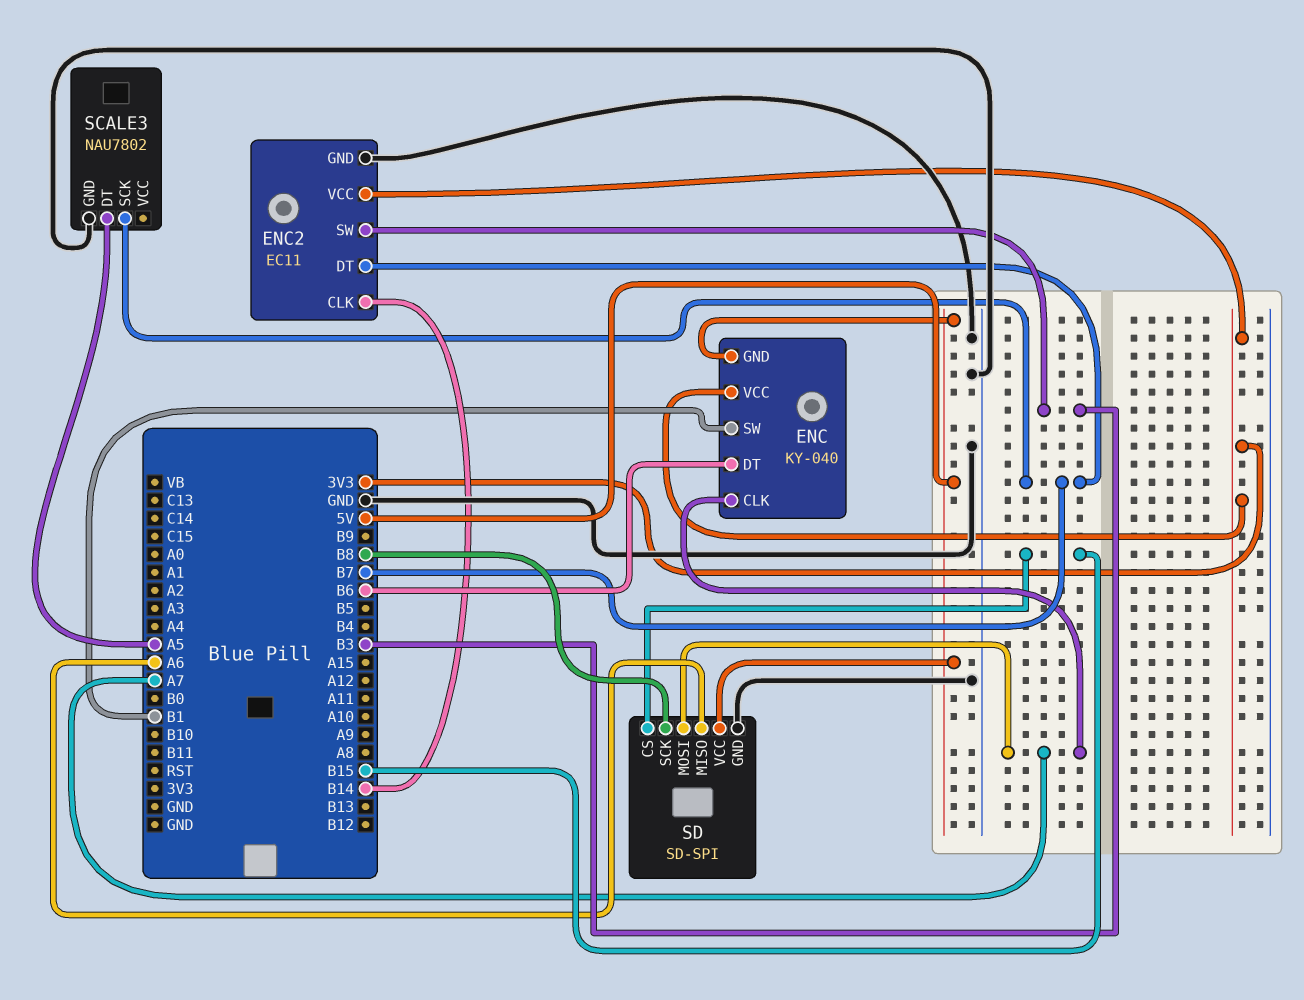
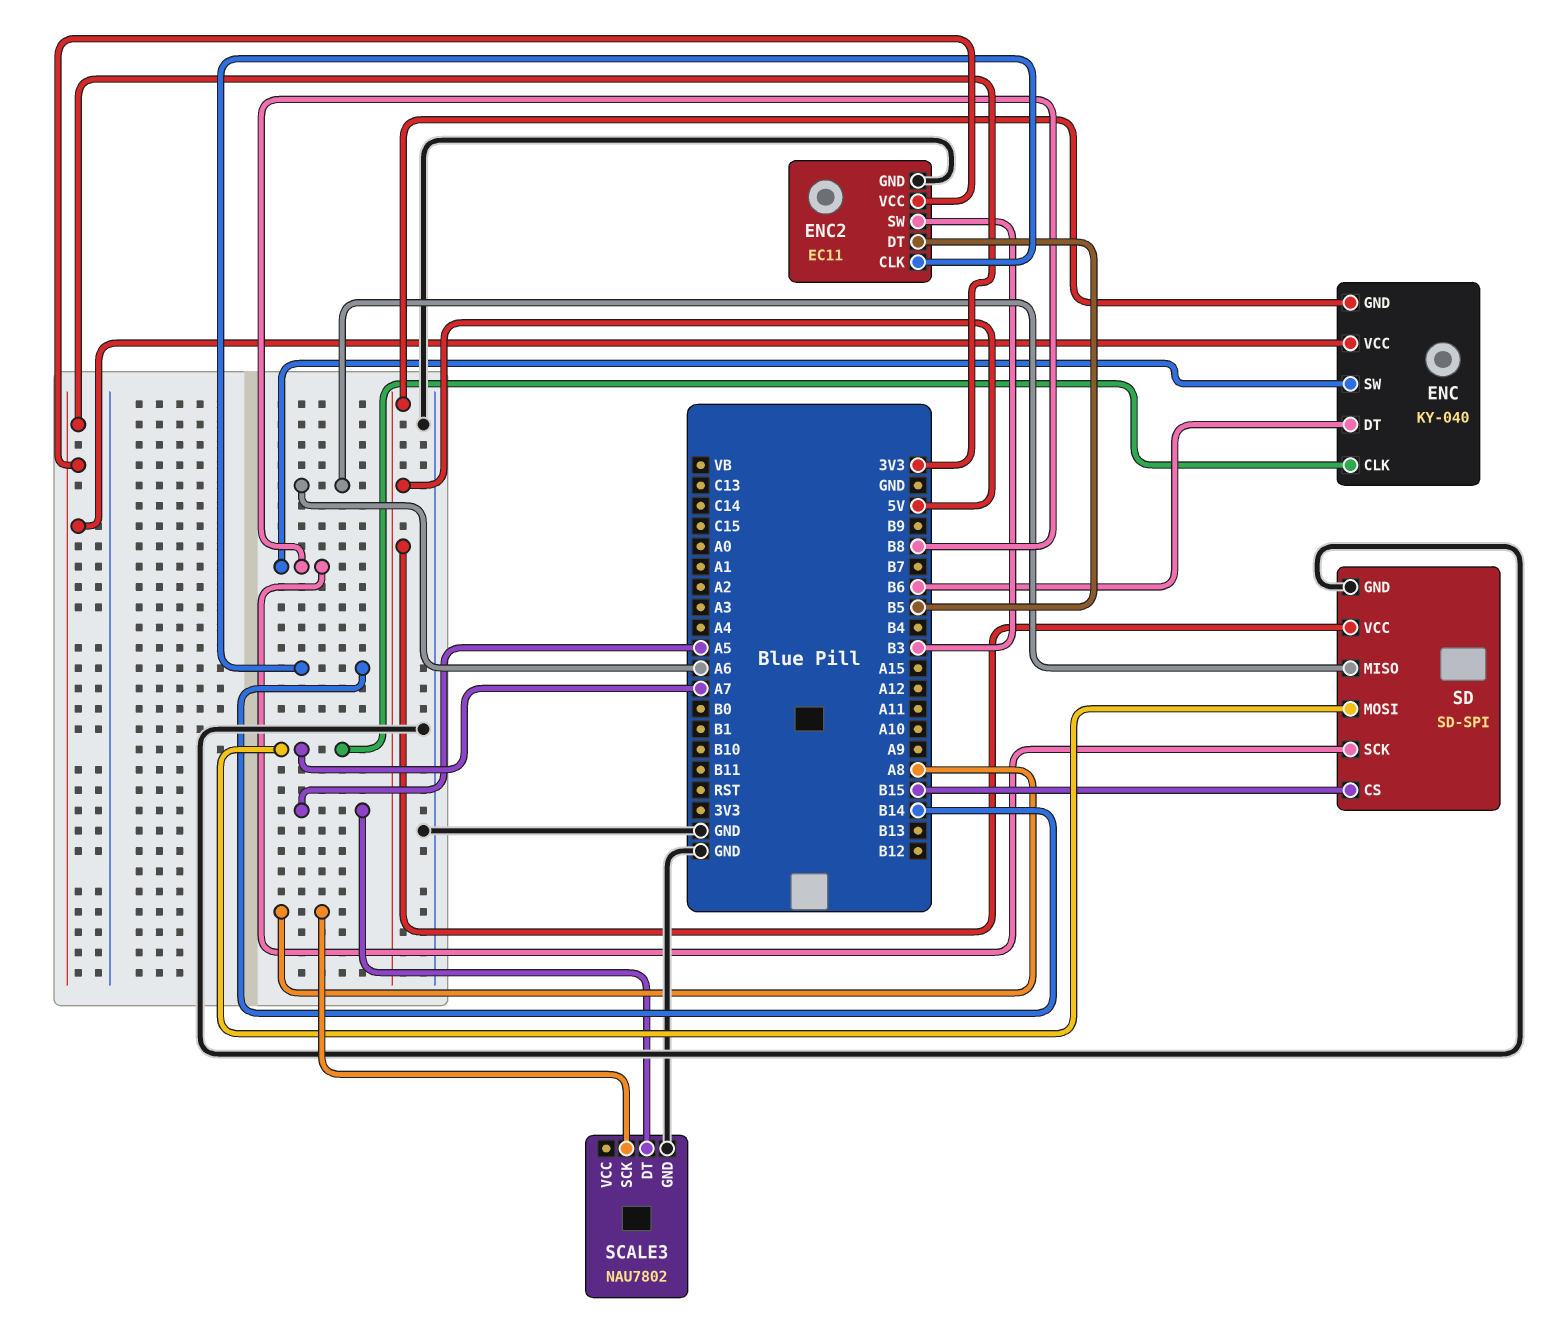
ENC pin SW: B1 -> B8
ENC2 pin DT: B7 -> B5
SCALE3 pin SCK: B7 -> A8

